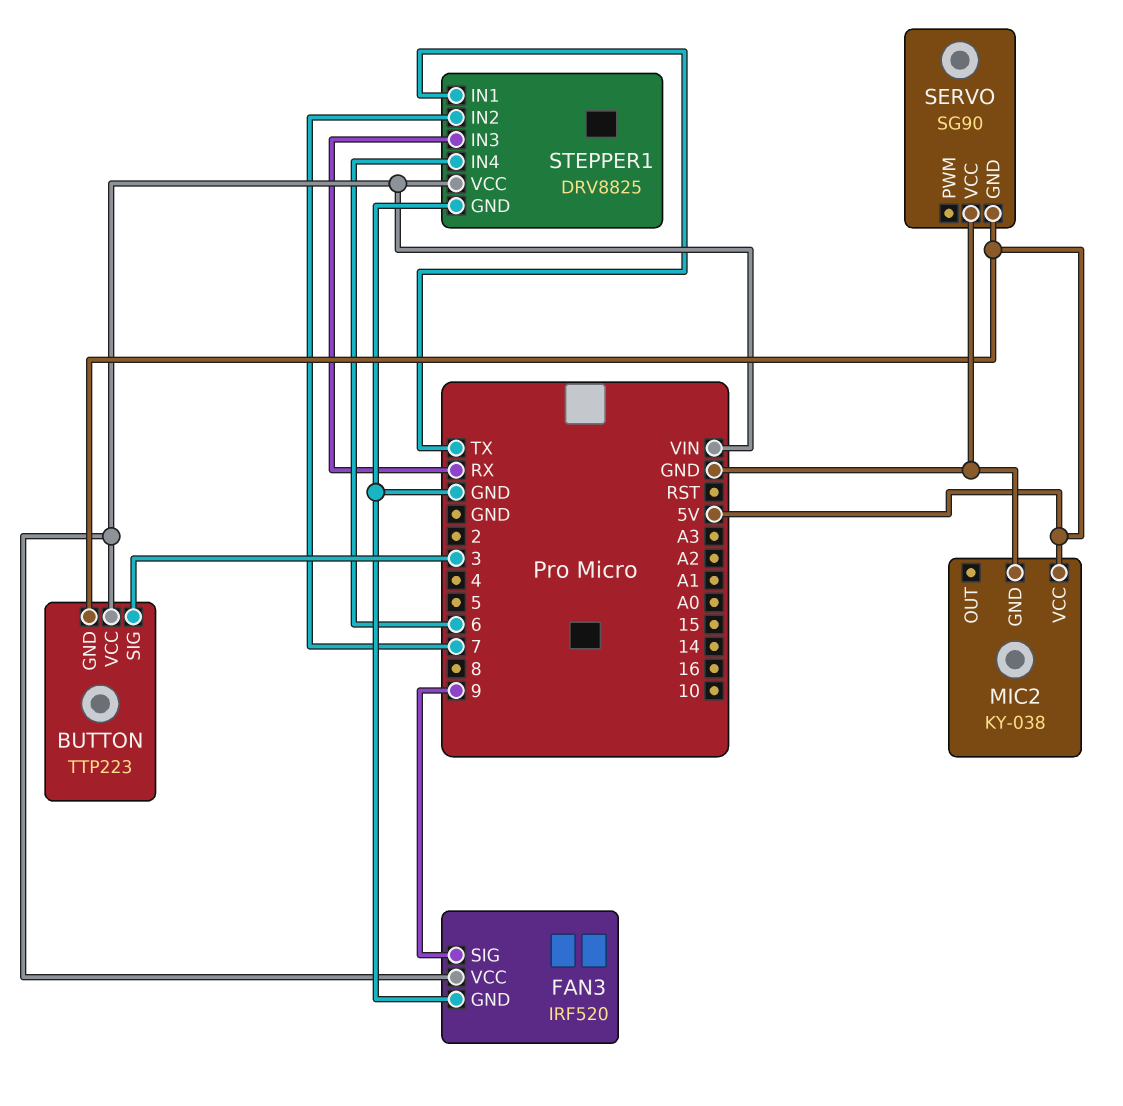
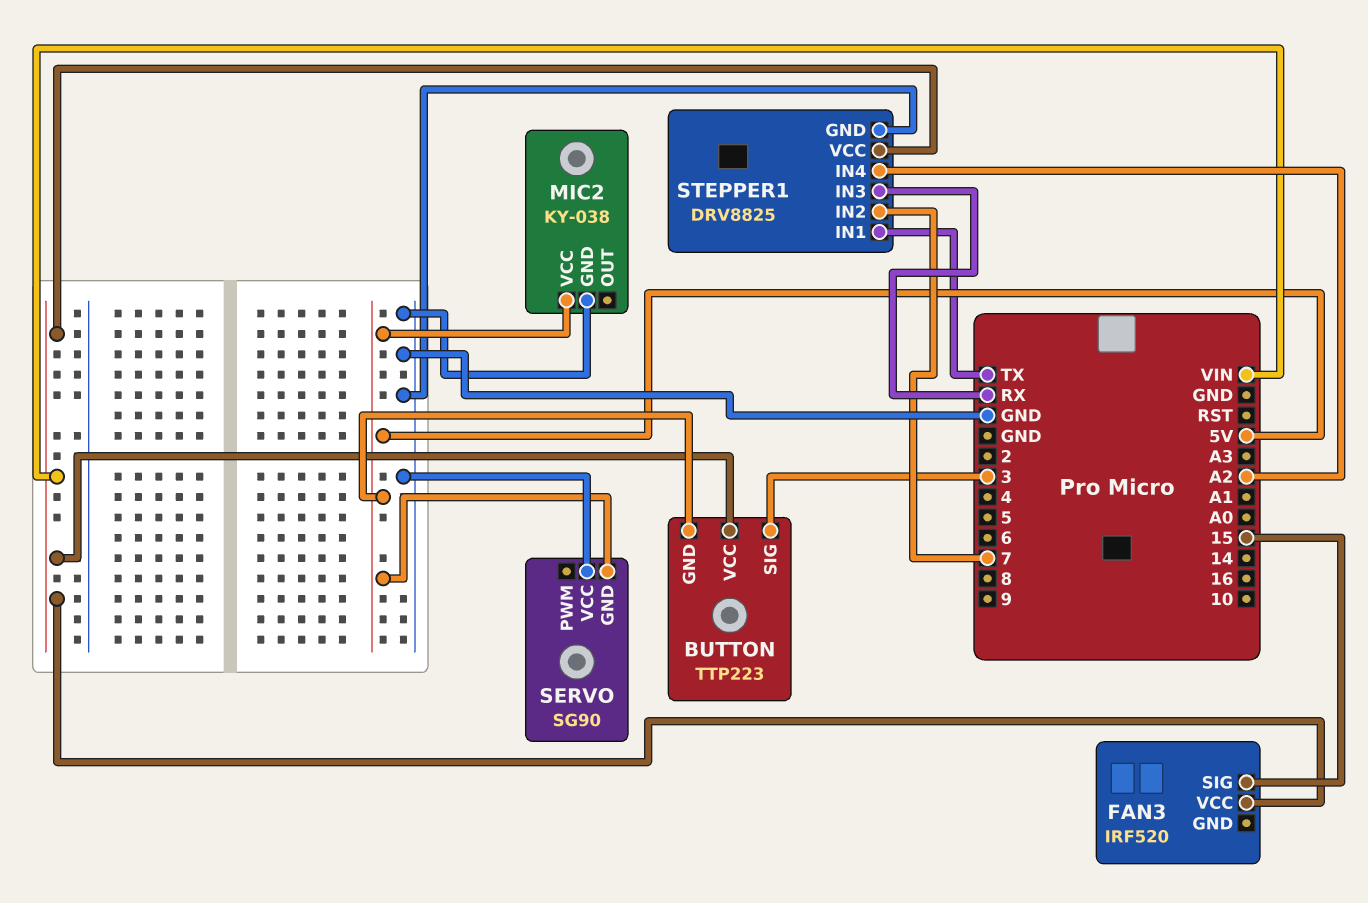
FAN3 pin GND: GND -> none
FAN3 pin SIG: 9 -> 15
STEPPER1 pin IN4: 6 -> A2

